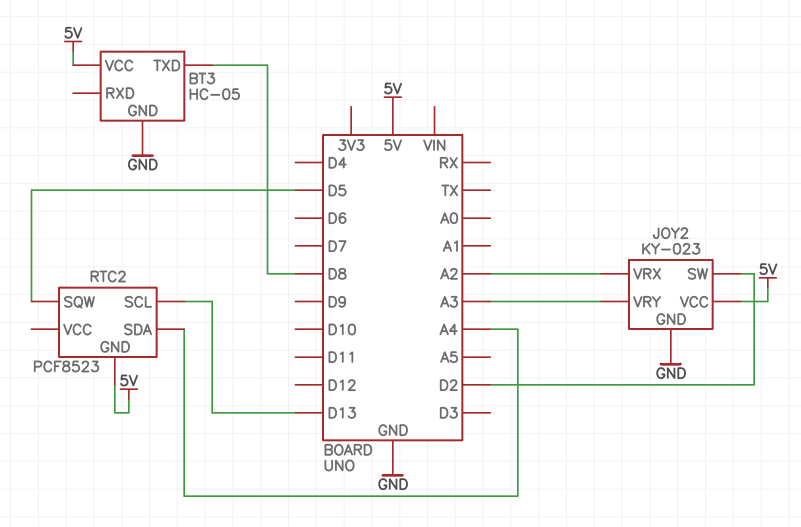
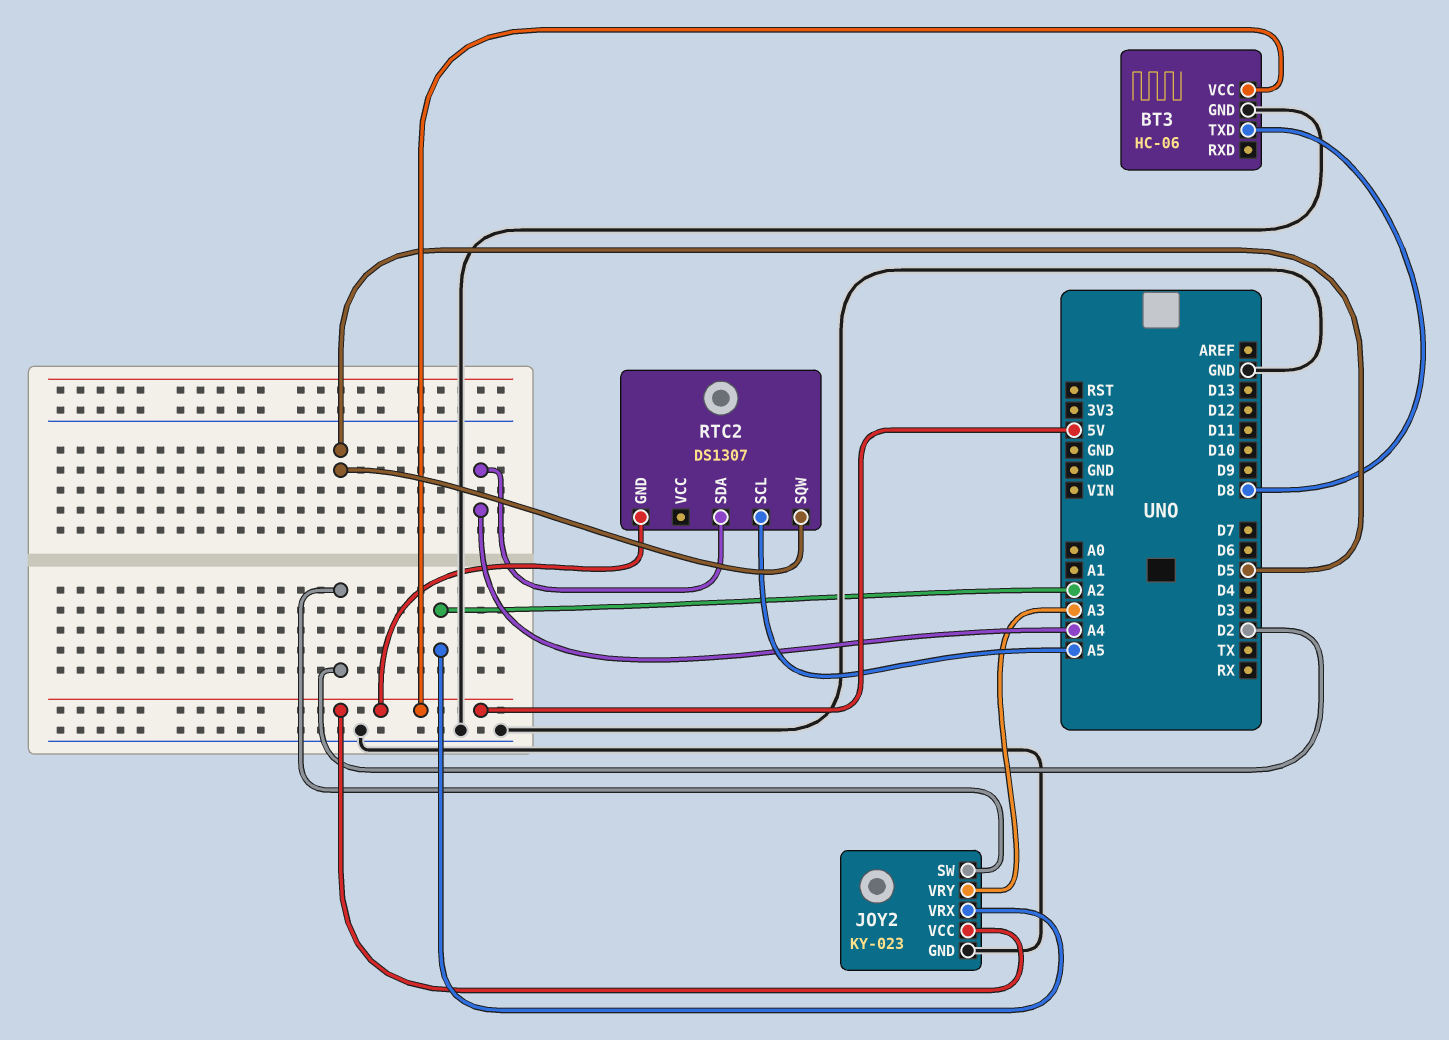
BT3: HC-05 -> HC-06
RTC2: PCF8523 -> DS1307
RTC2 pin SCL: D13 -> A5

